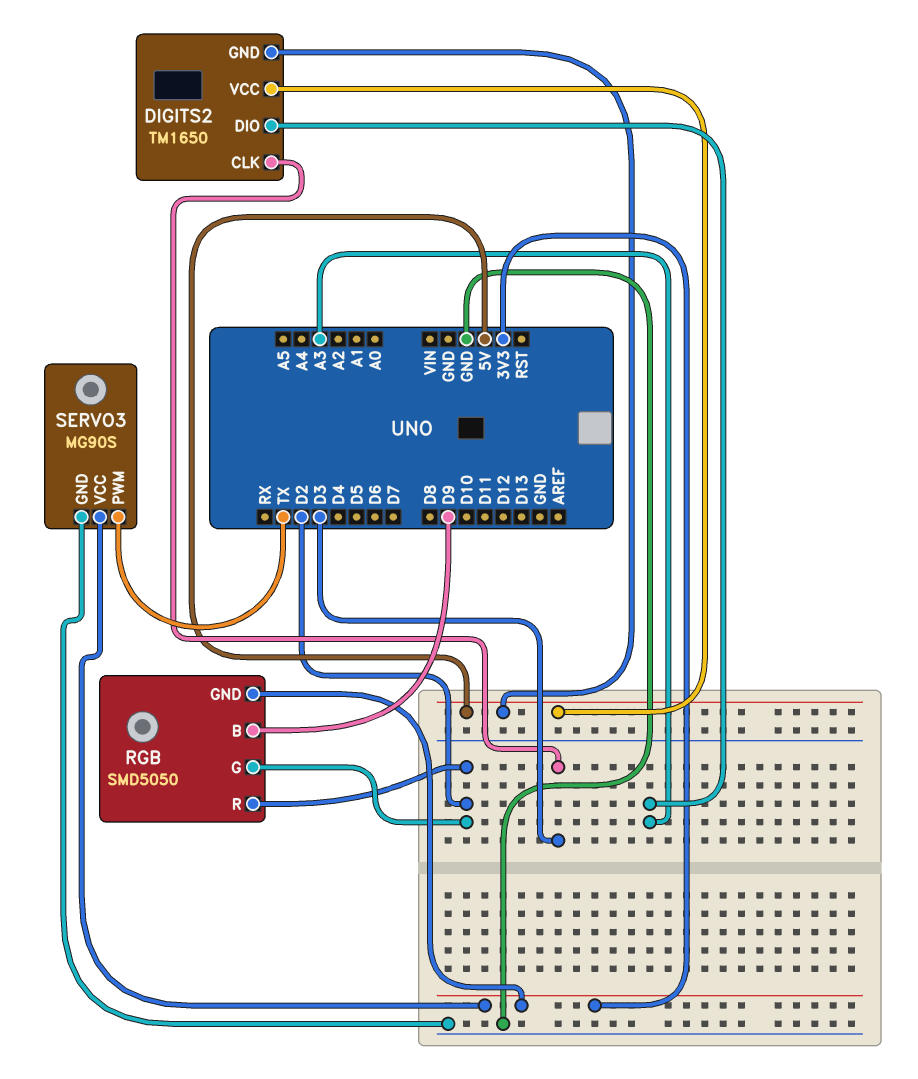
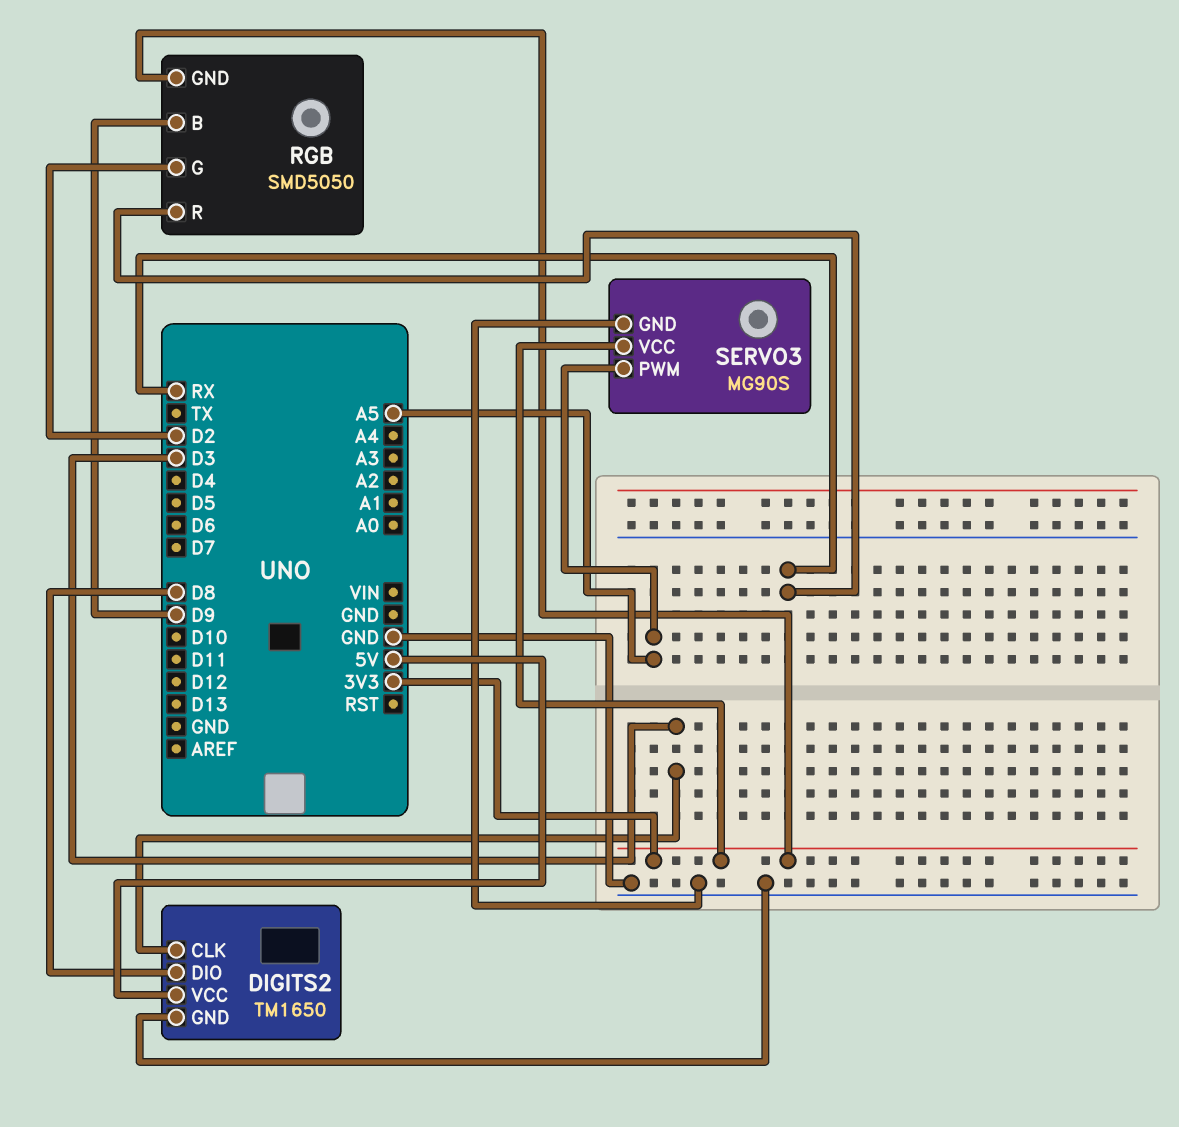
DIGITS2 pin DIO: A3 -> D8
DIGITS2 pin GND: 5V -> GND
RGB pin R: D2 -> RX
SERVO3 pin PWM: TX -> A5

